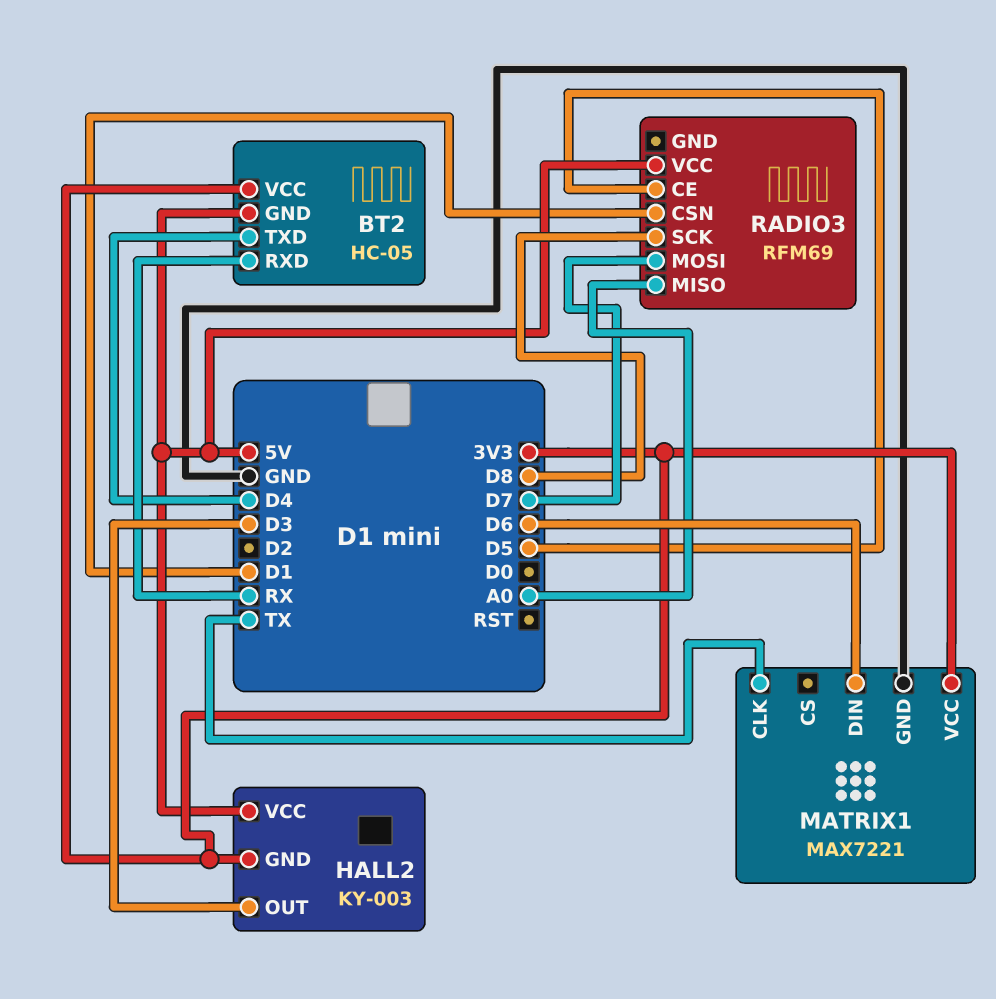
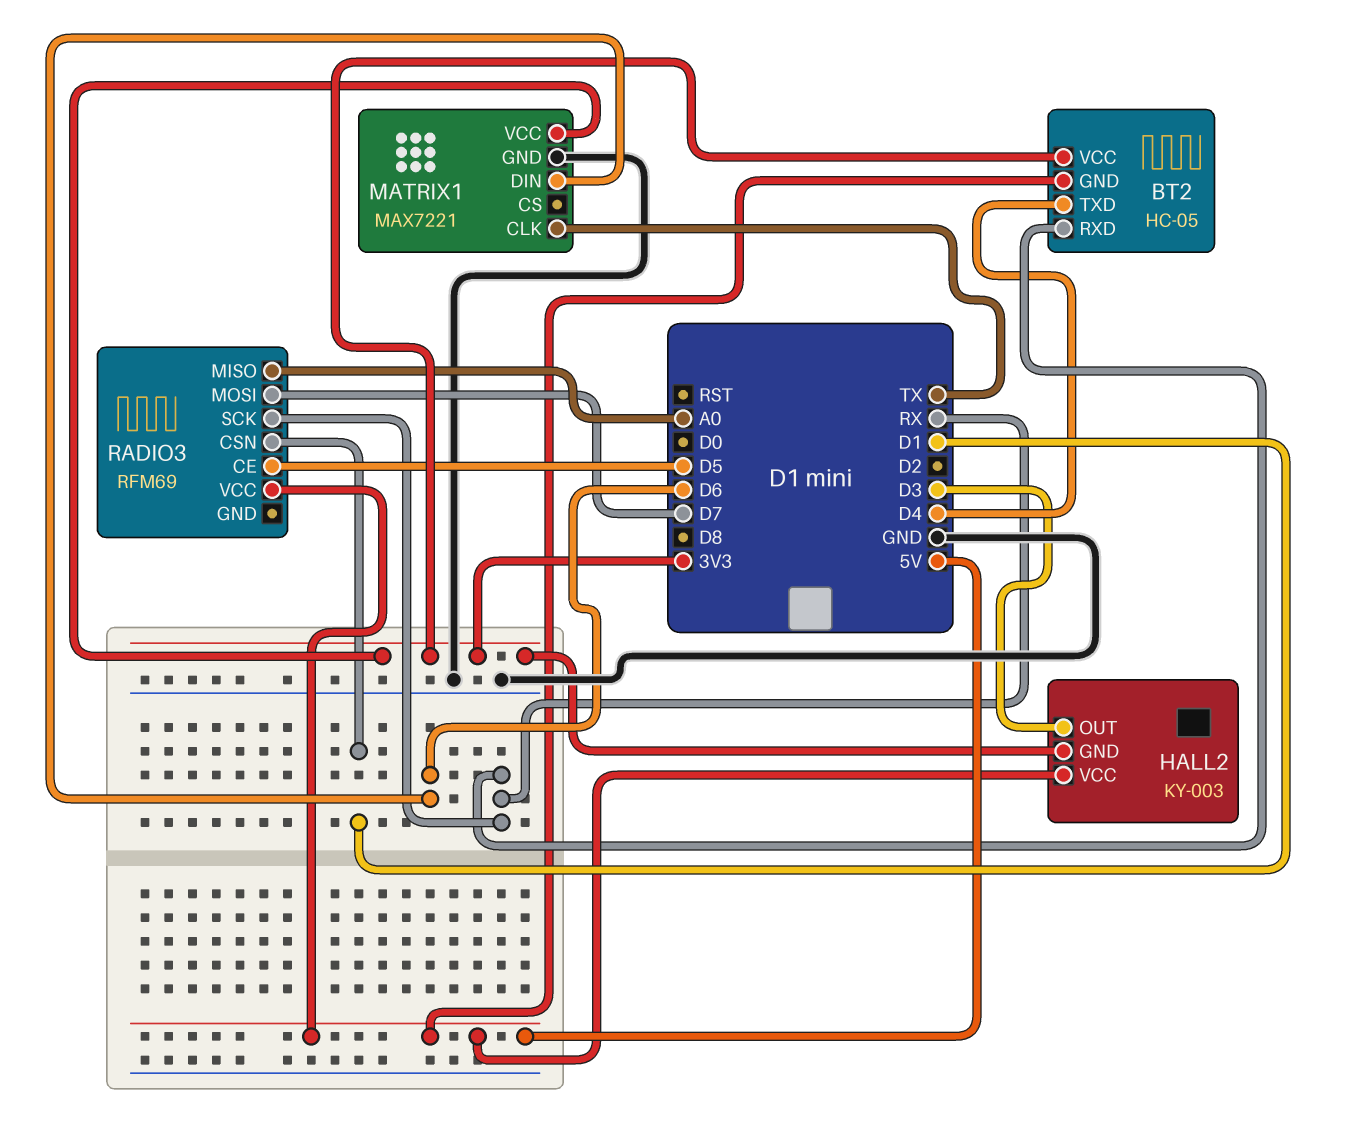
RADIO3 pin SCK: D8 -> RX

